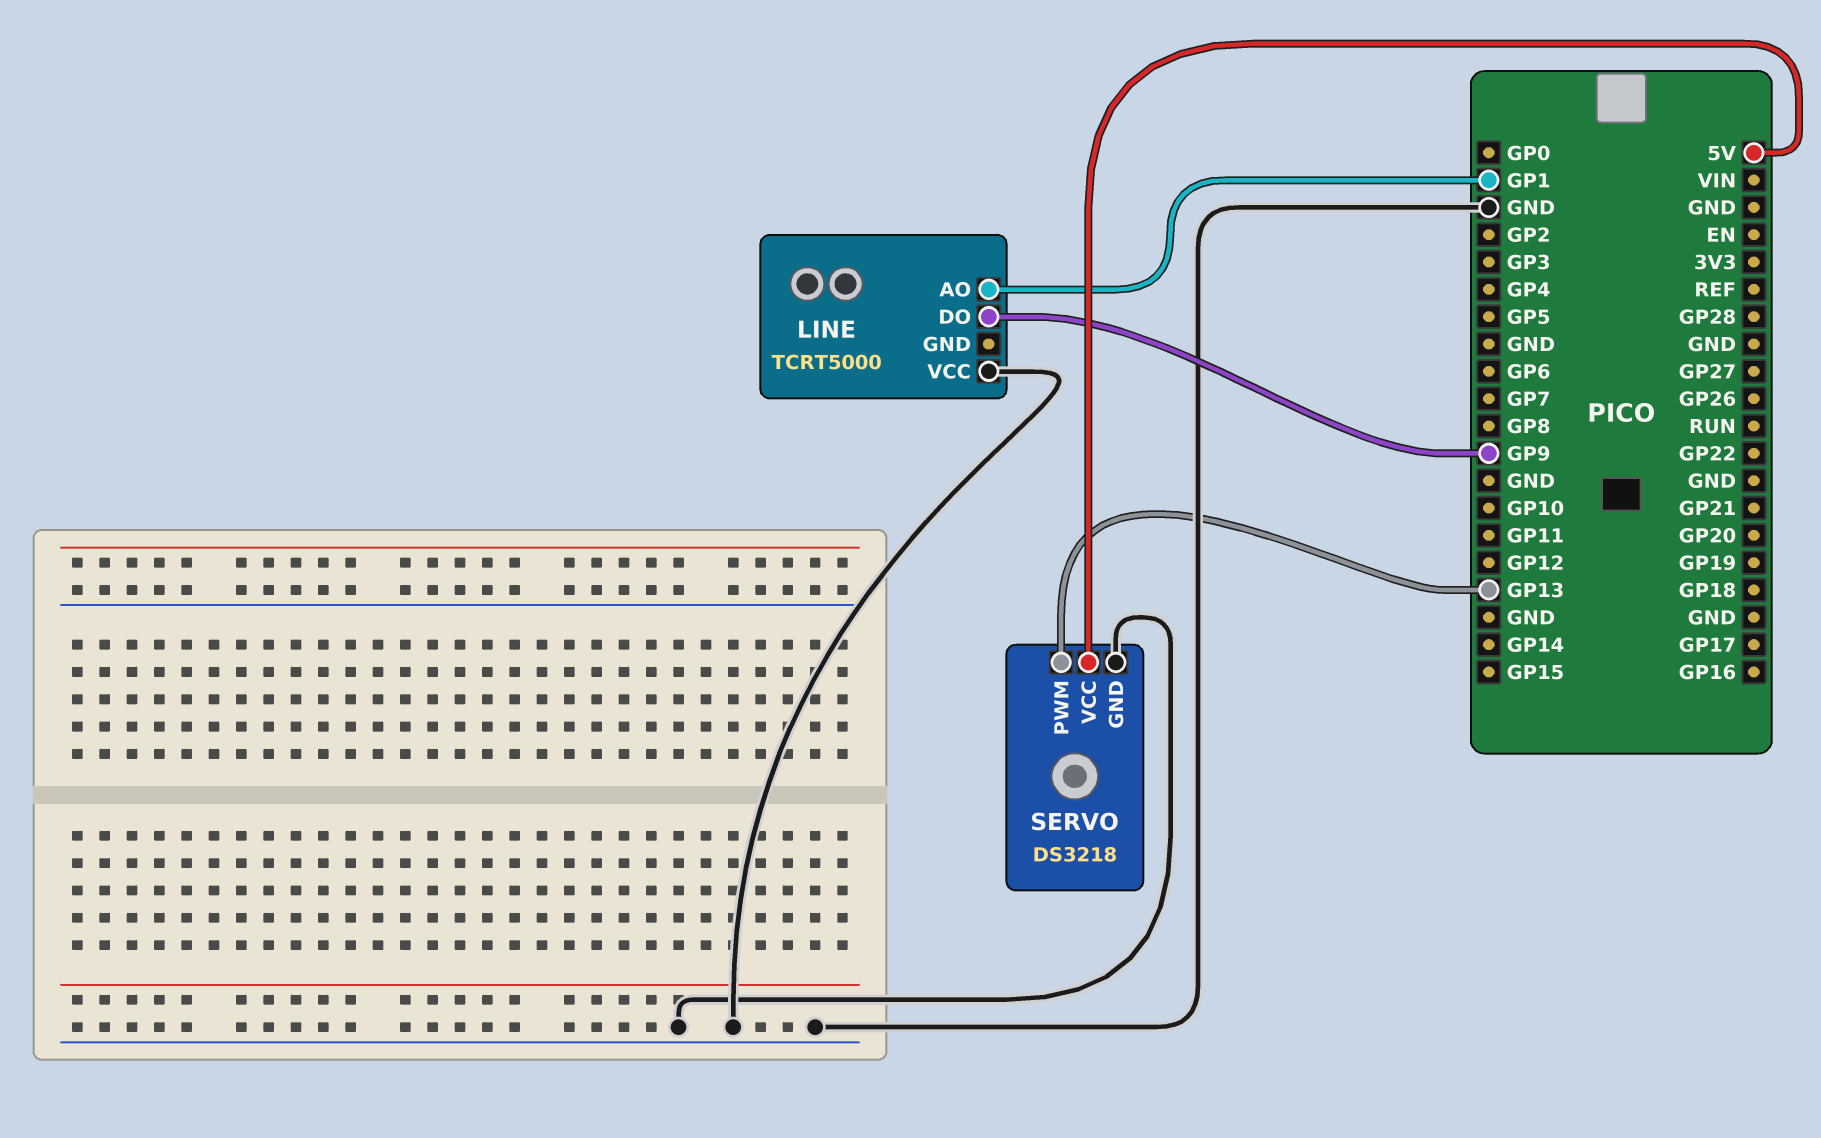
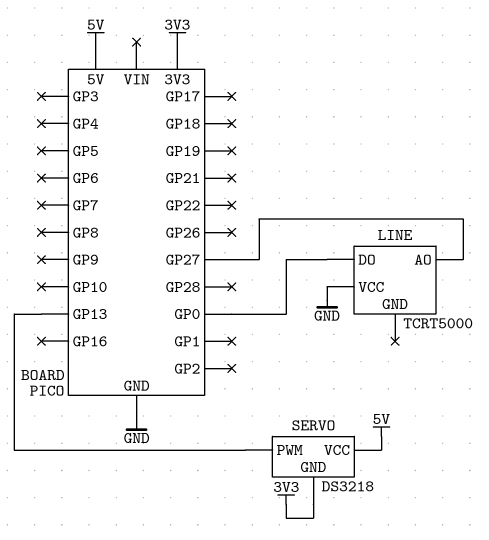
LINE pin AO: GP1 -> GP27
LINE pin DO: GP9 -> GP0
SERVO pin GND: GND -> 3V3

